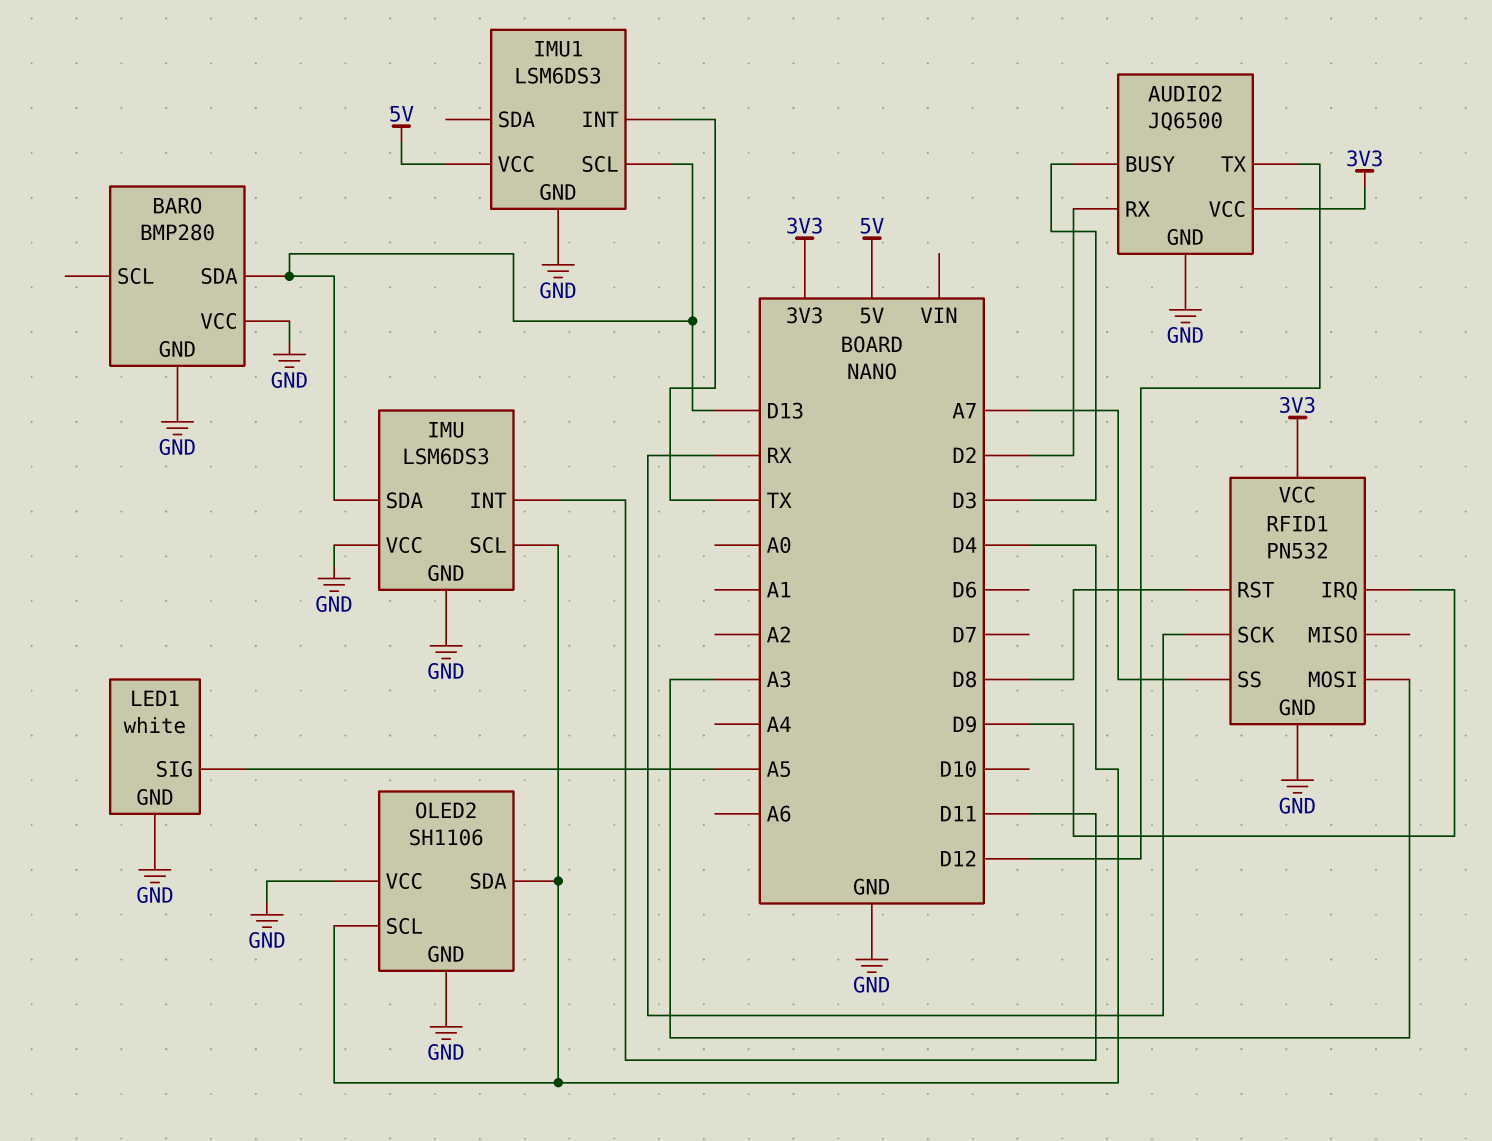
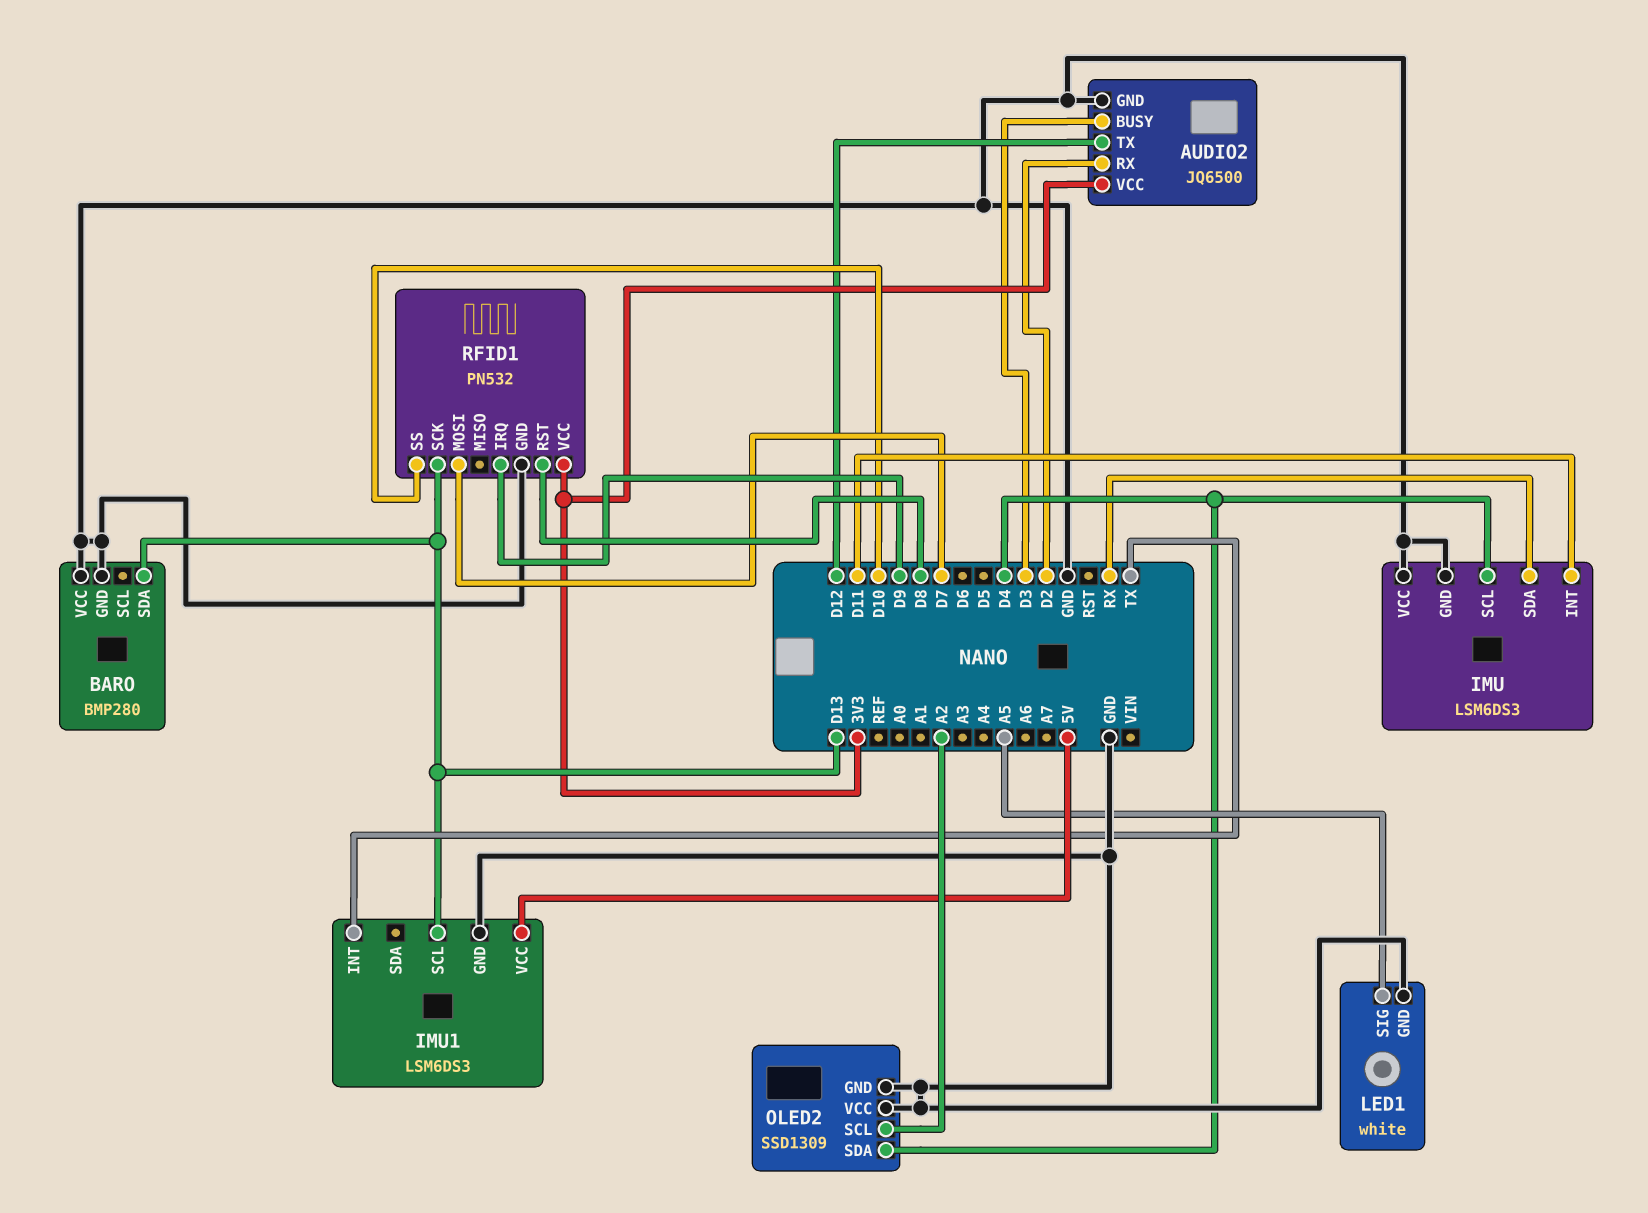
IMU pin SDA: D13 -> RX
OLED2: SH1106 -> SSD1309
OLED2 pin SCL: D4 -> A2
RFID1 pin MOSI: A3 -> D7
RFID1 pin SCK: RX -> D13
RFID1 pin SS: A7 -> D10

